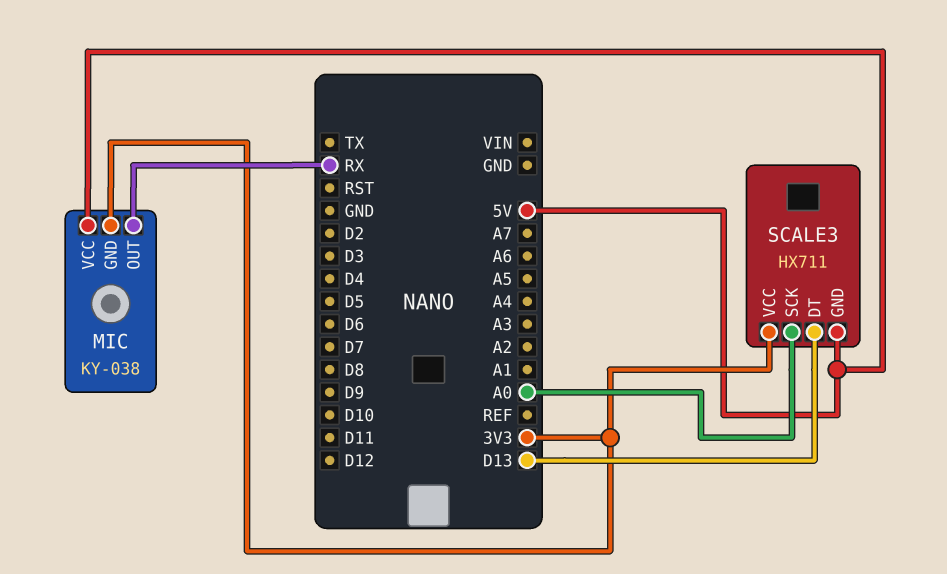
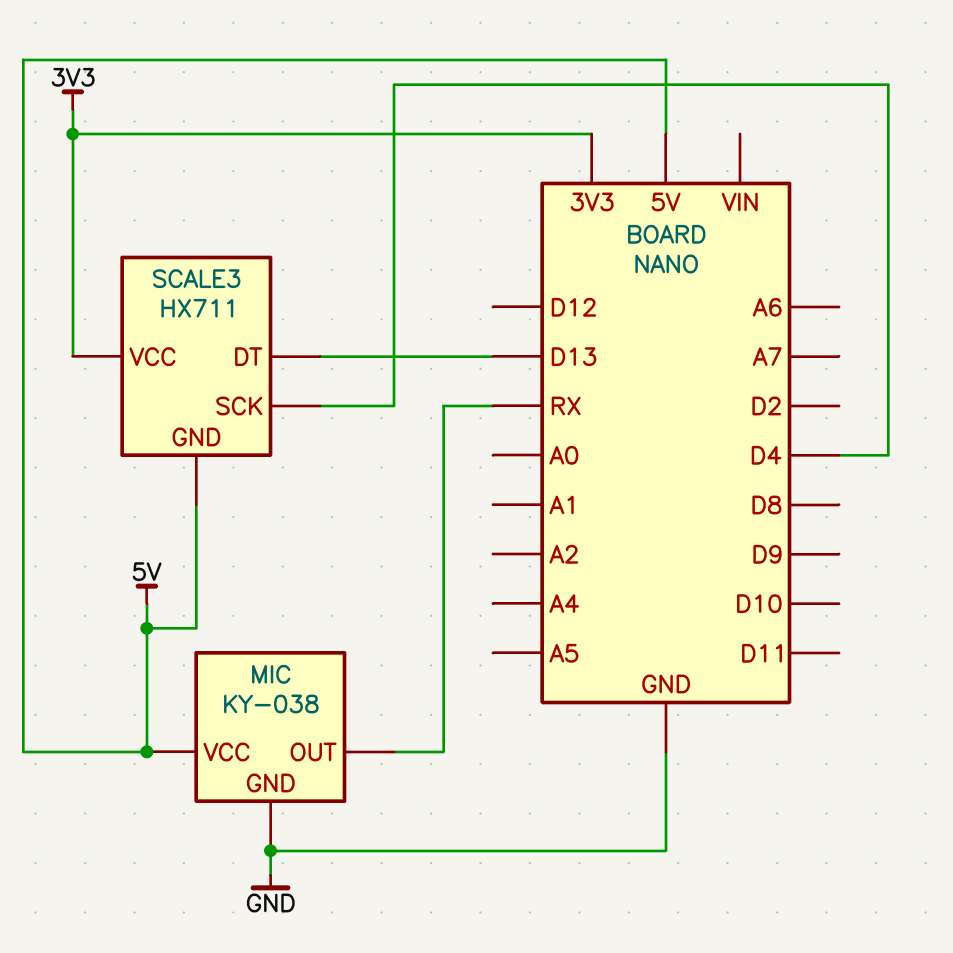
MIC pin GND: 3V3 -> GND
SCALE3 pin SCK: A0 -> D4

